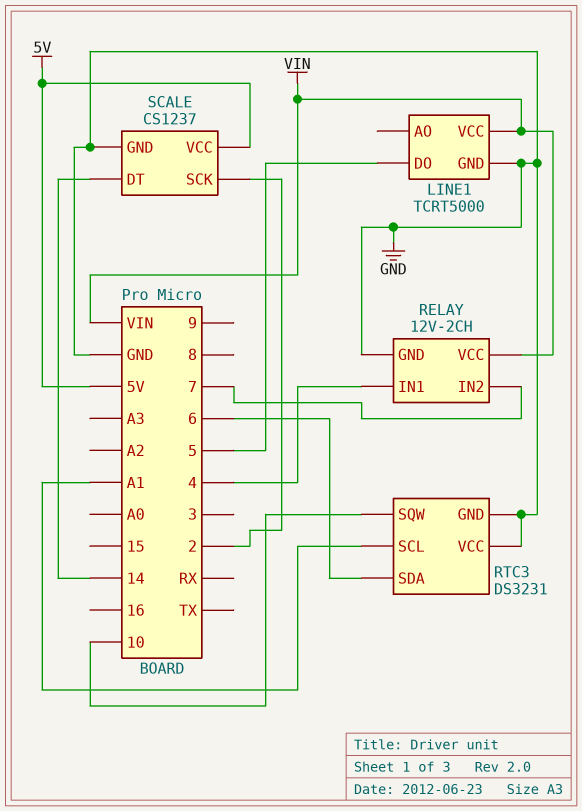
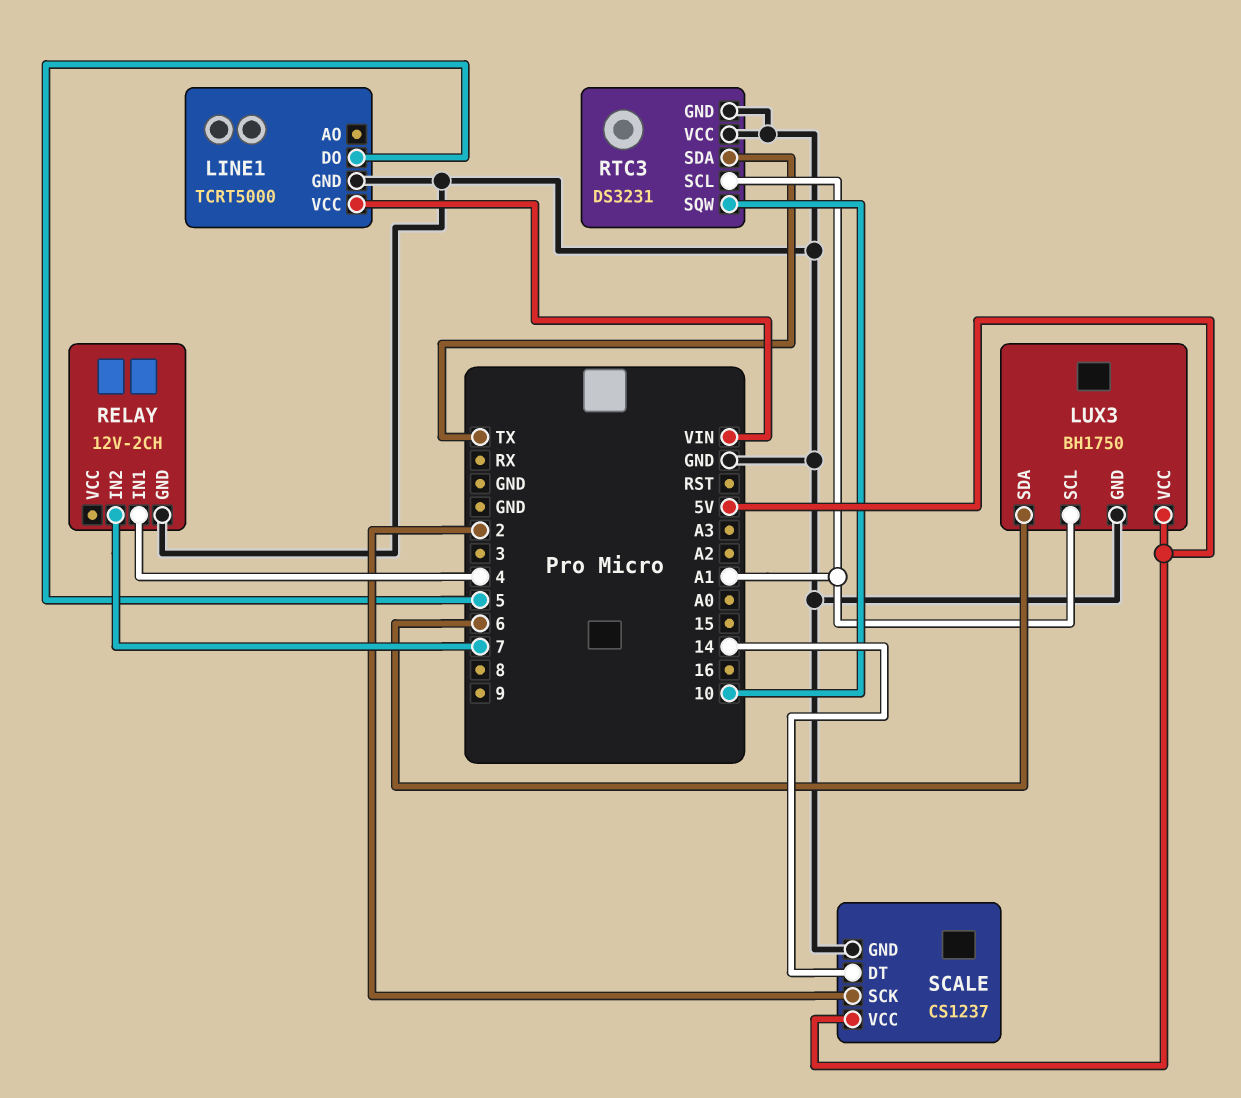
LUX3: none -> BH1750
LUX3 pin GND: none -> GND
LUX3 pin SCL: none -> A1
LUX3 pin SDA: none -> 6
LUX3 pin VCC: none -> 5V
RELAY pin VCC: VIN -> none
RTC3 pin SDA: 6 -> TX

